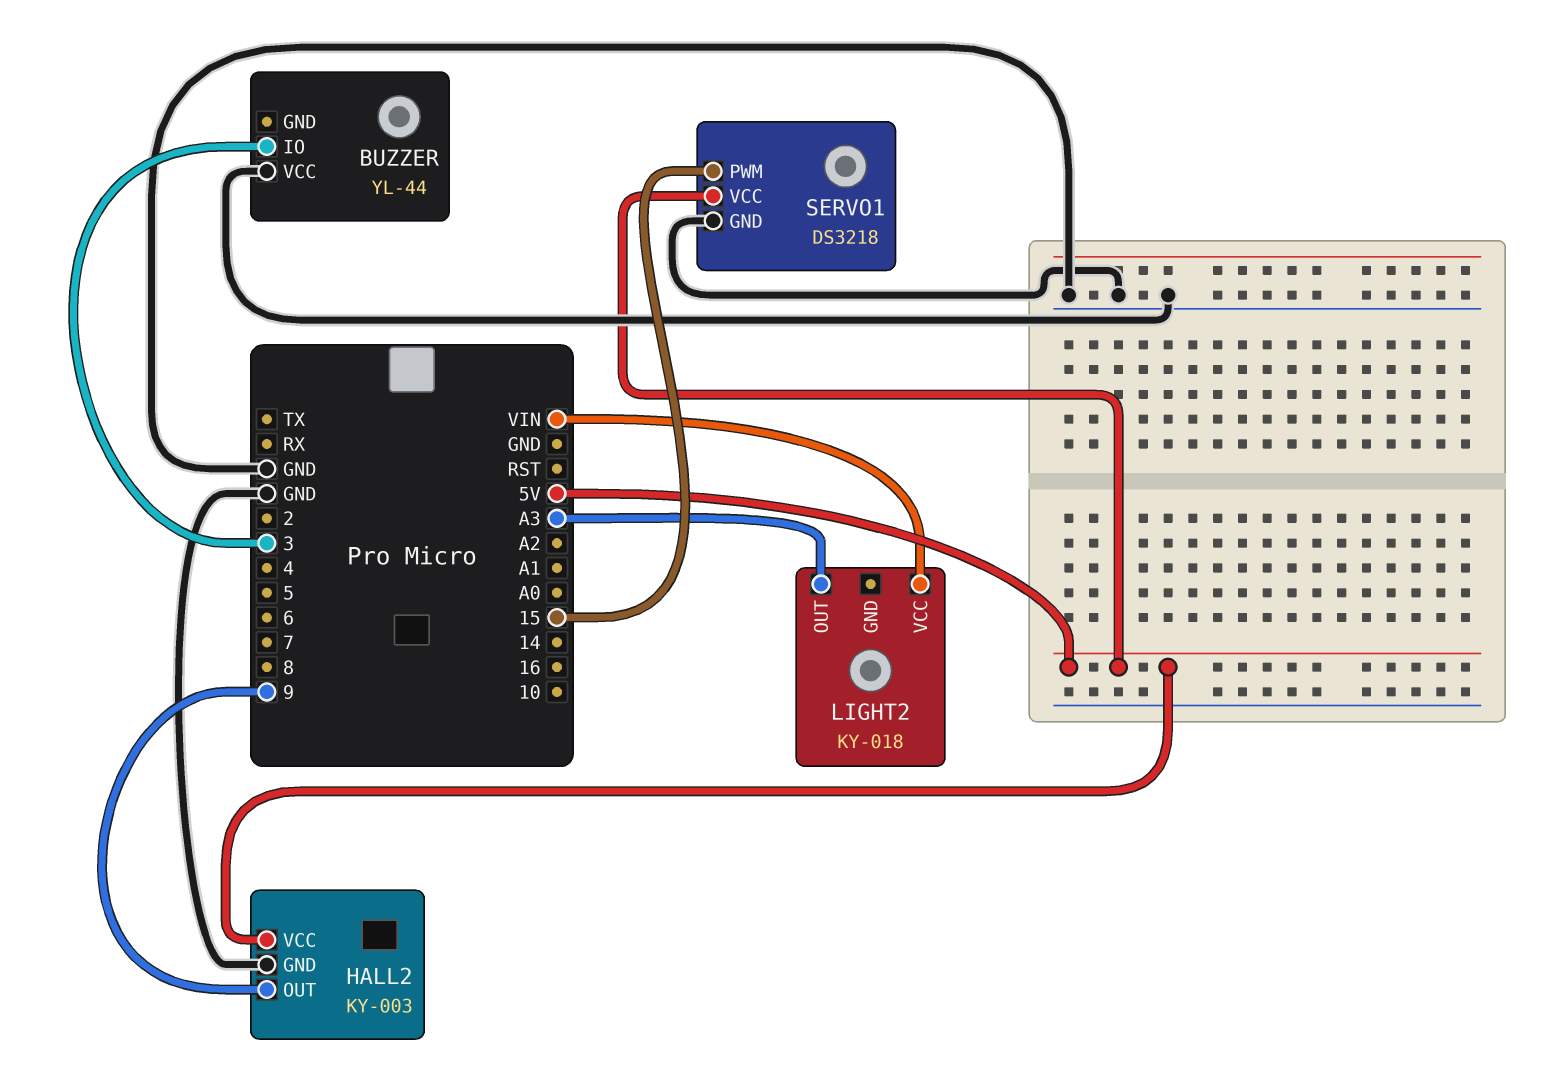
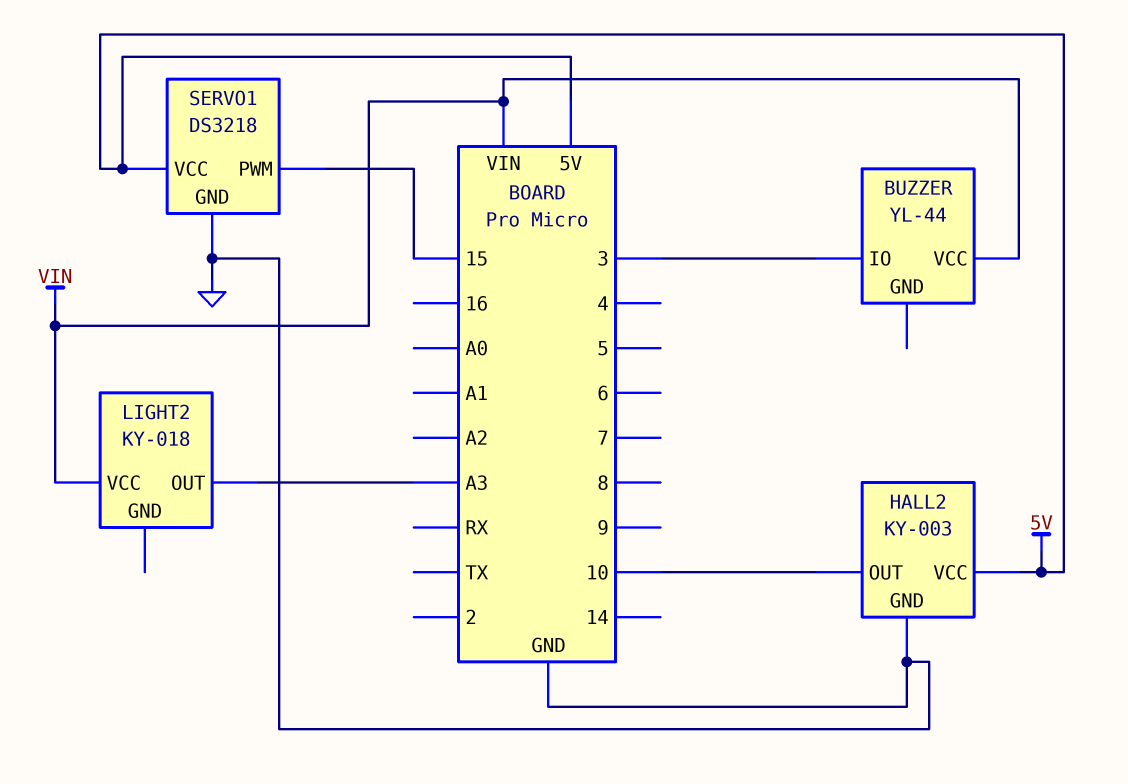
BUZZER pin VCC: GND -> VIN
HALL2 pin OUT: 9 -> 10

